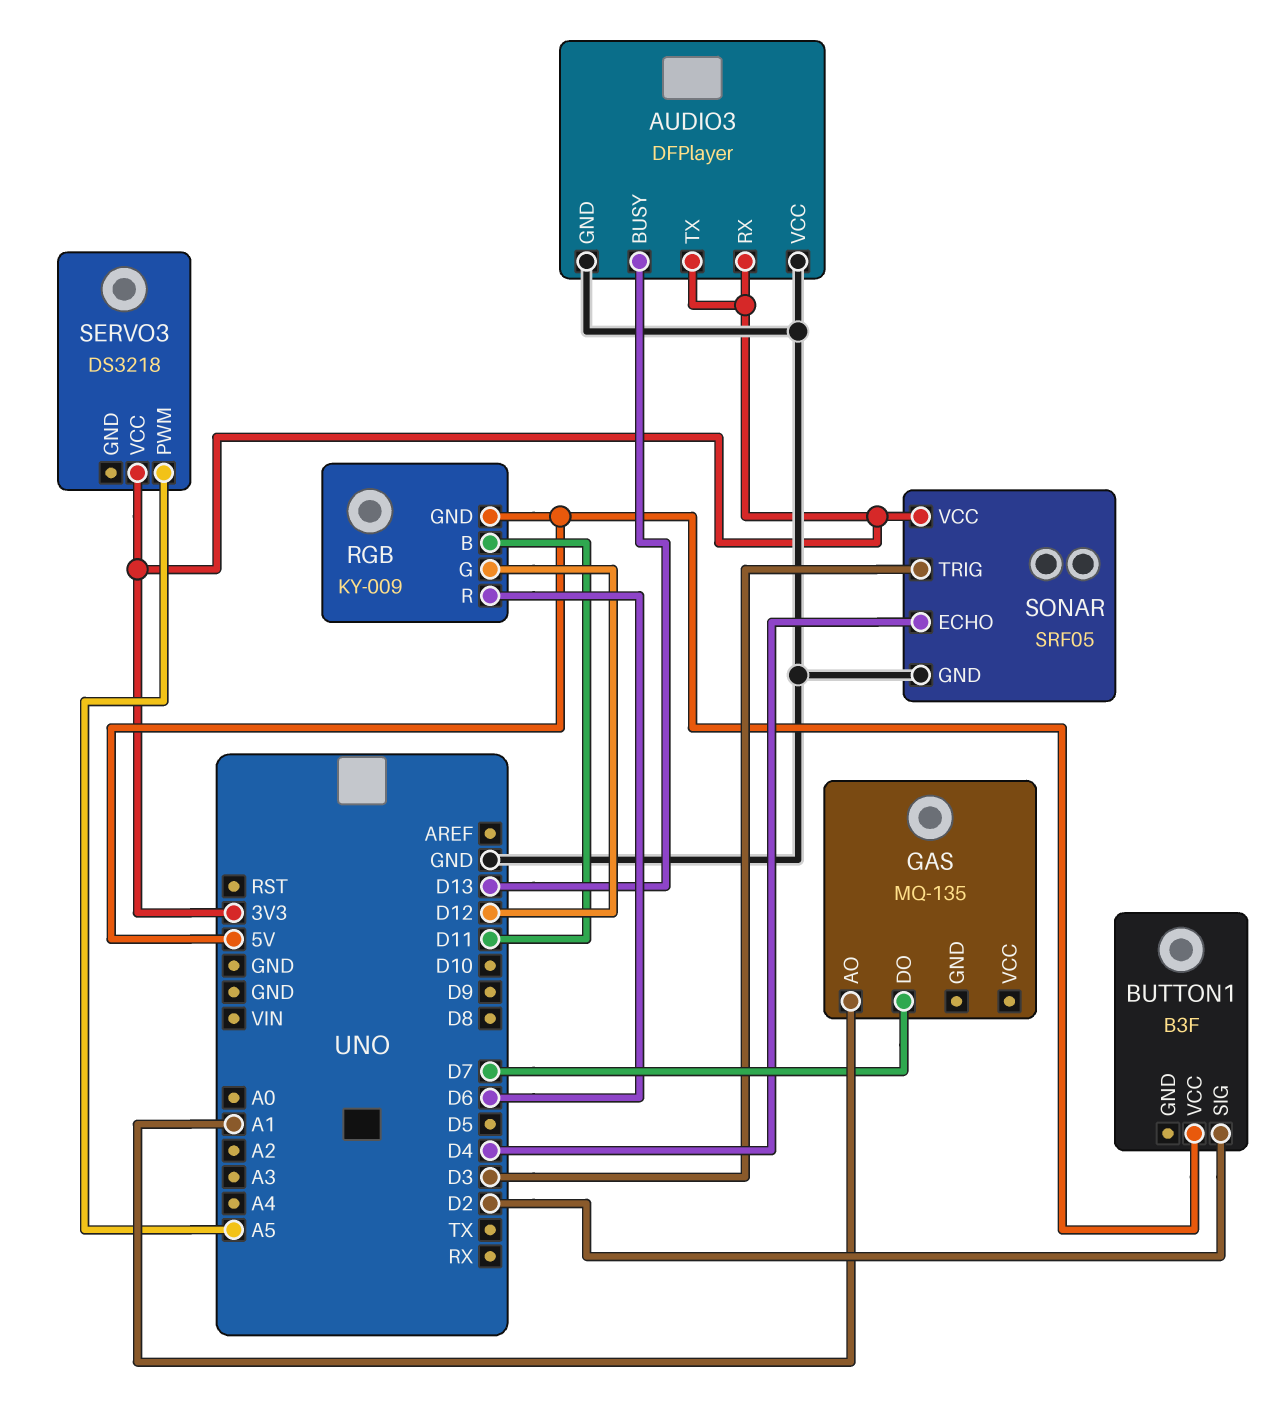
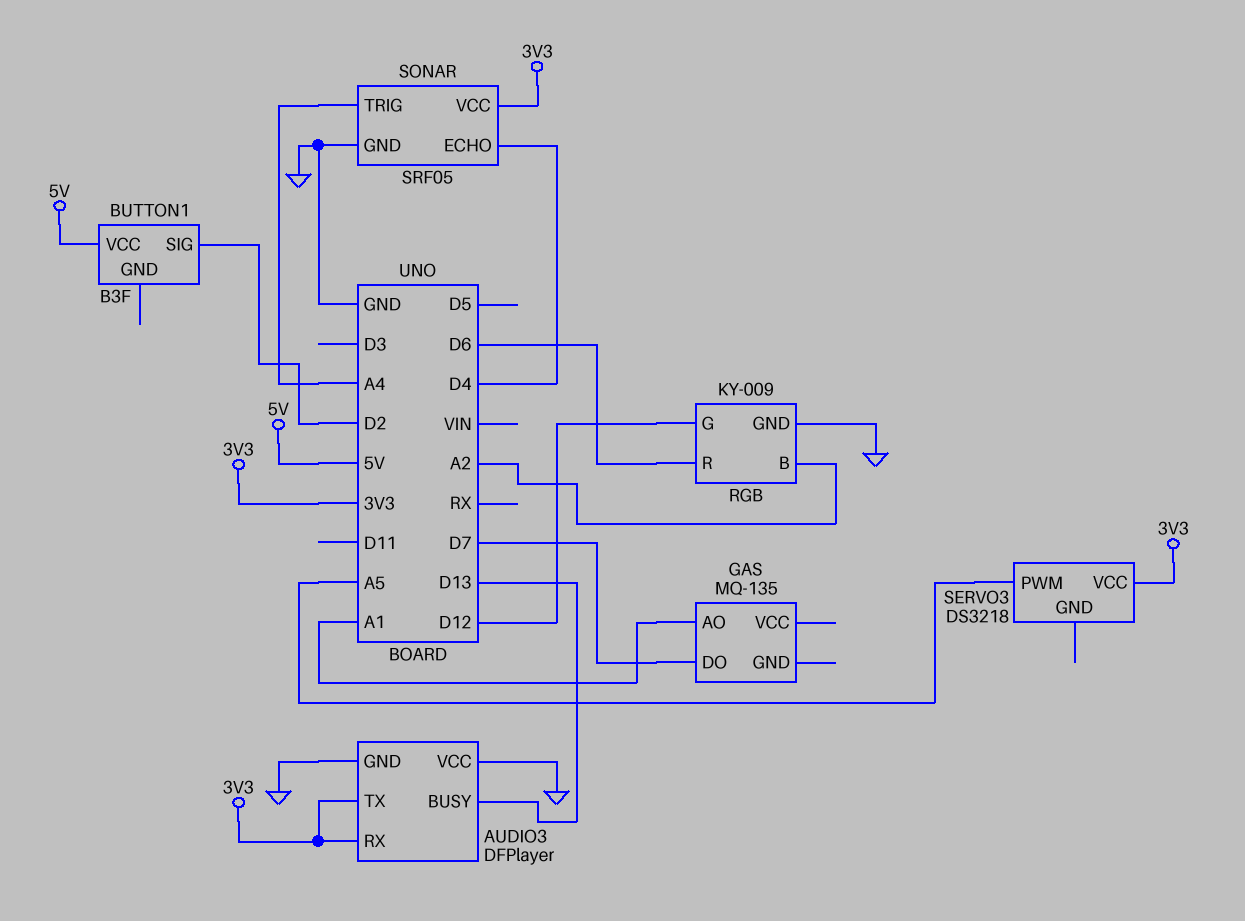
RGB pin B: D11 -> A2
RGB pin GND: 5V -> GND
SONAR pin TRIG: D3 -> A4

